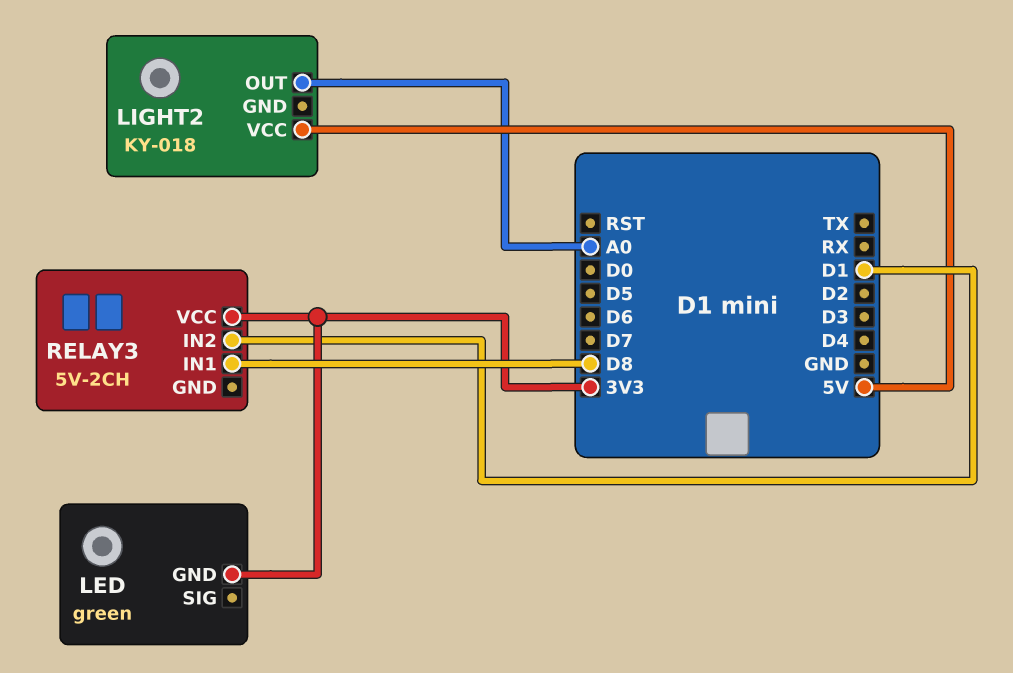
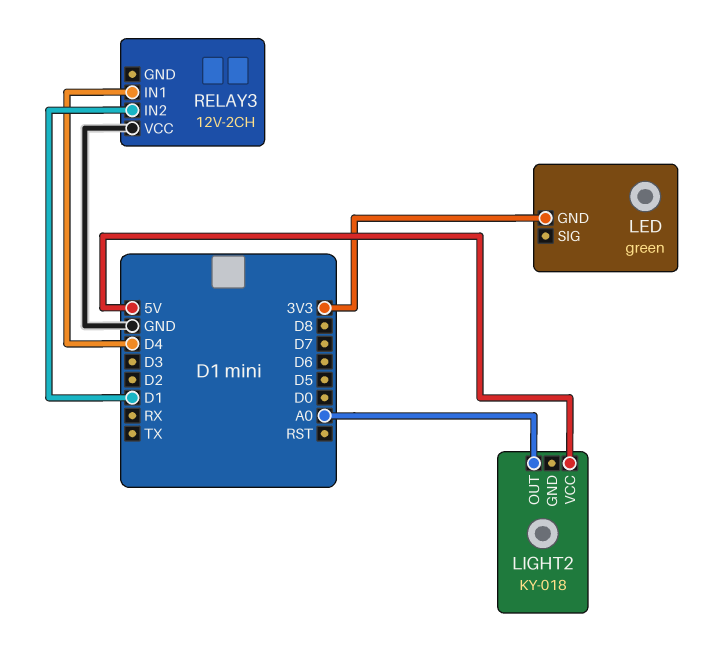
RELAY3: 5V-2CH -> 12V-2CH
RELAY3 pin IN1: D8 -> D4
RELAY3 pin VCC: 3V3 -> GND

